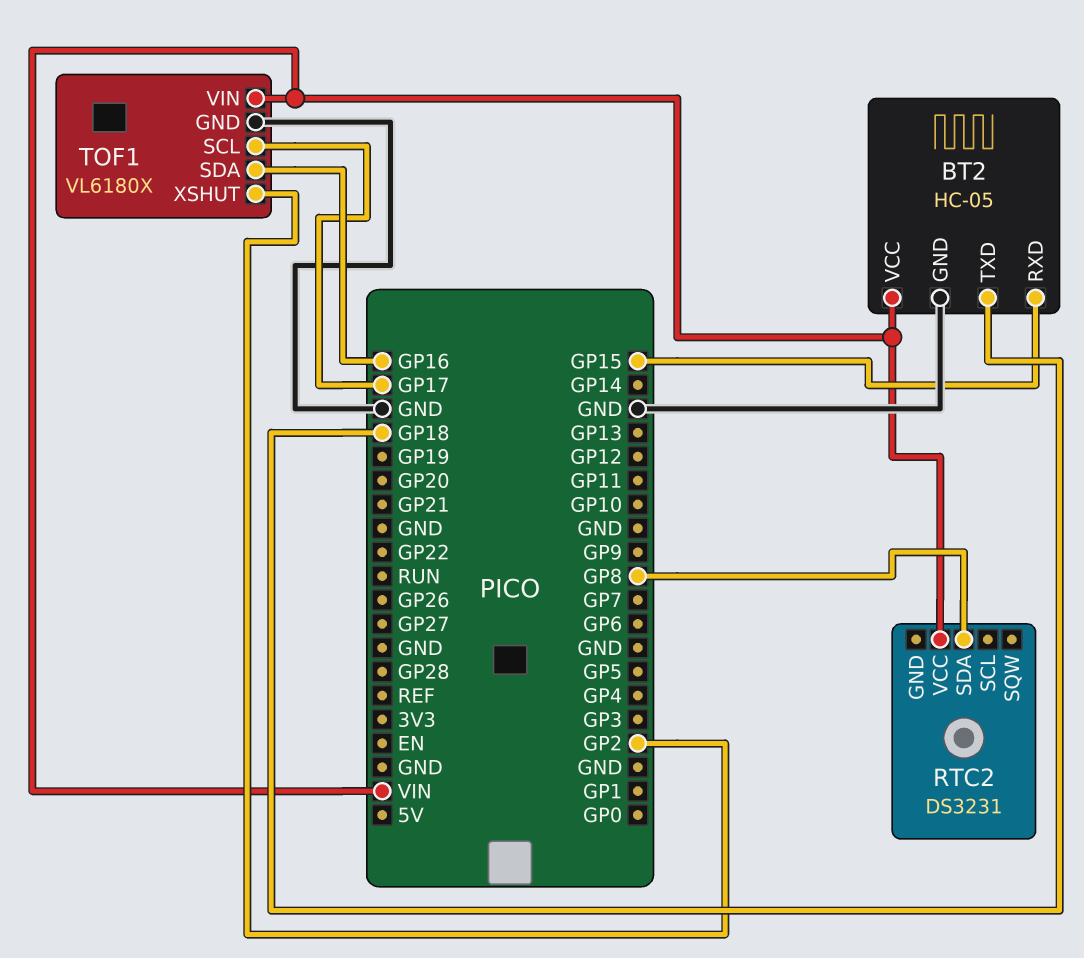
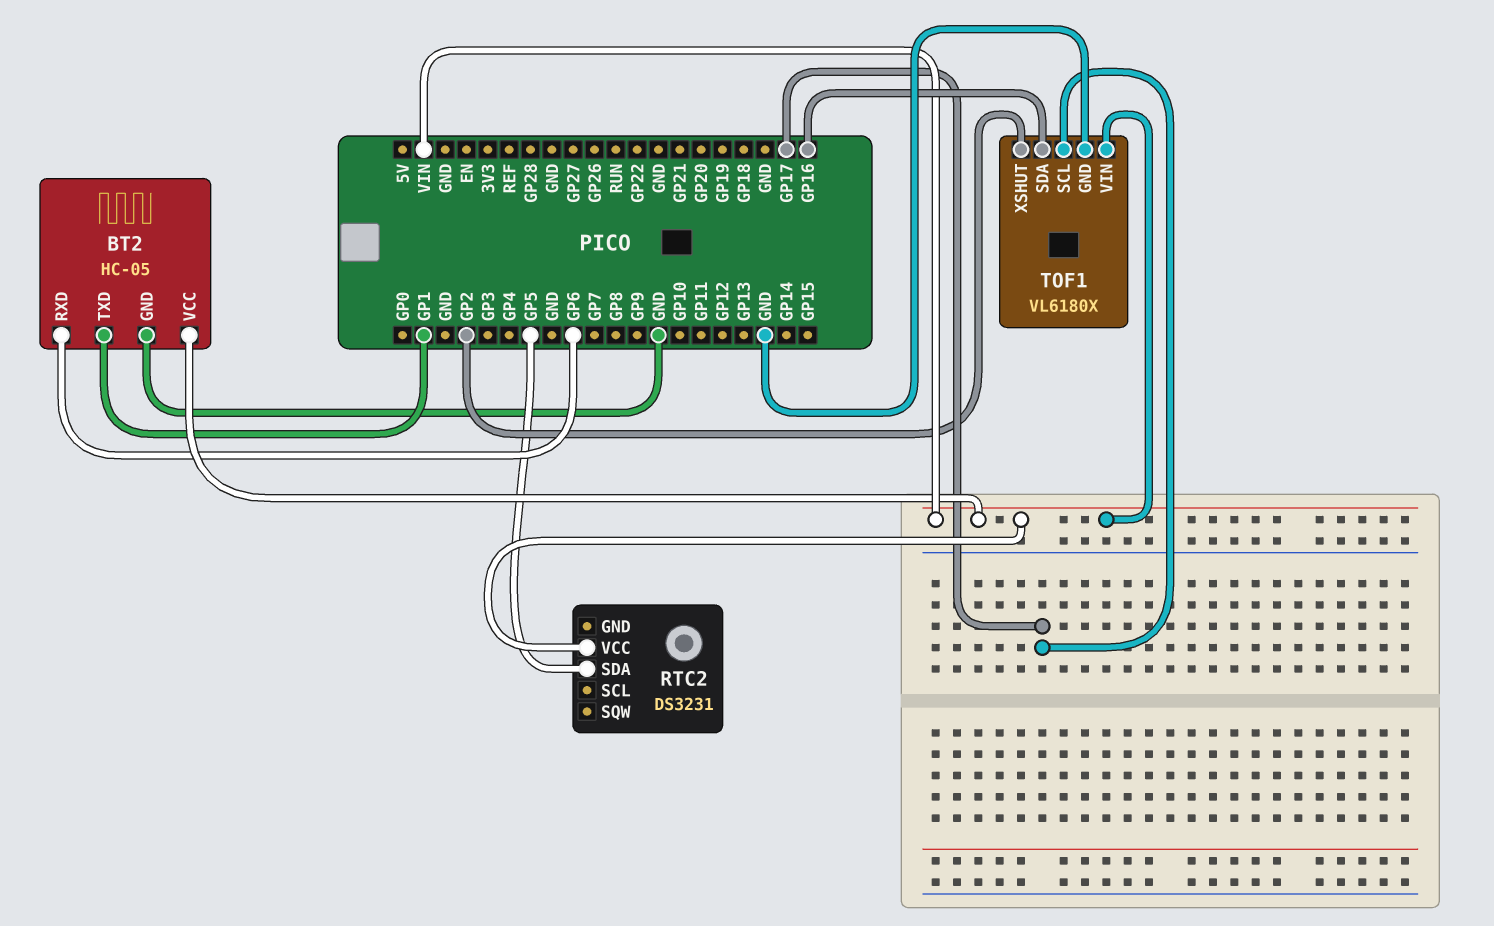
BT2 pin RXD: GP15 -> GP6
BT2 pin TXD: GP18 -> GP1
RTC2 pin SDA: GP8 -> GP5

